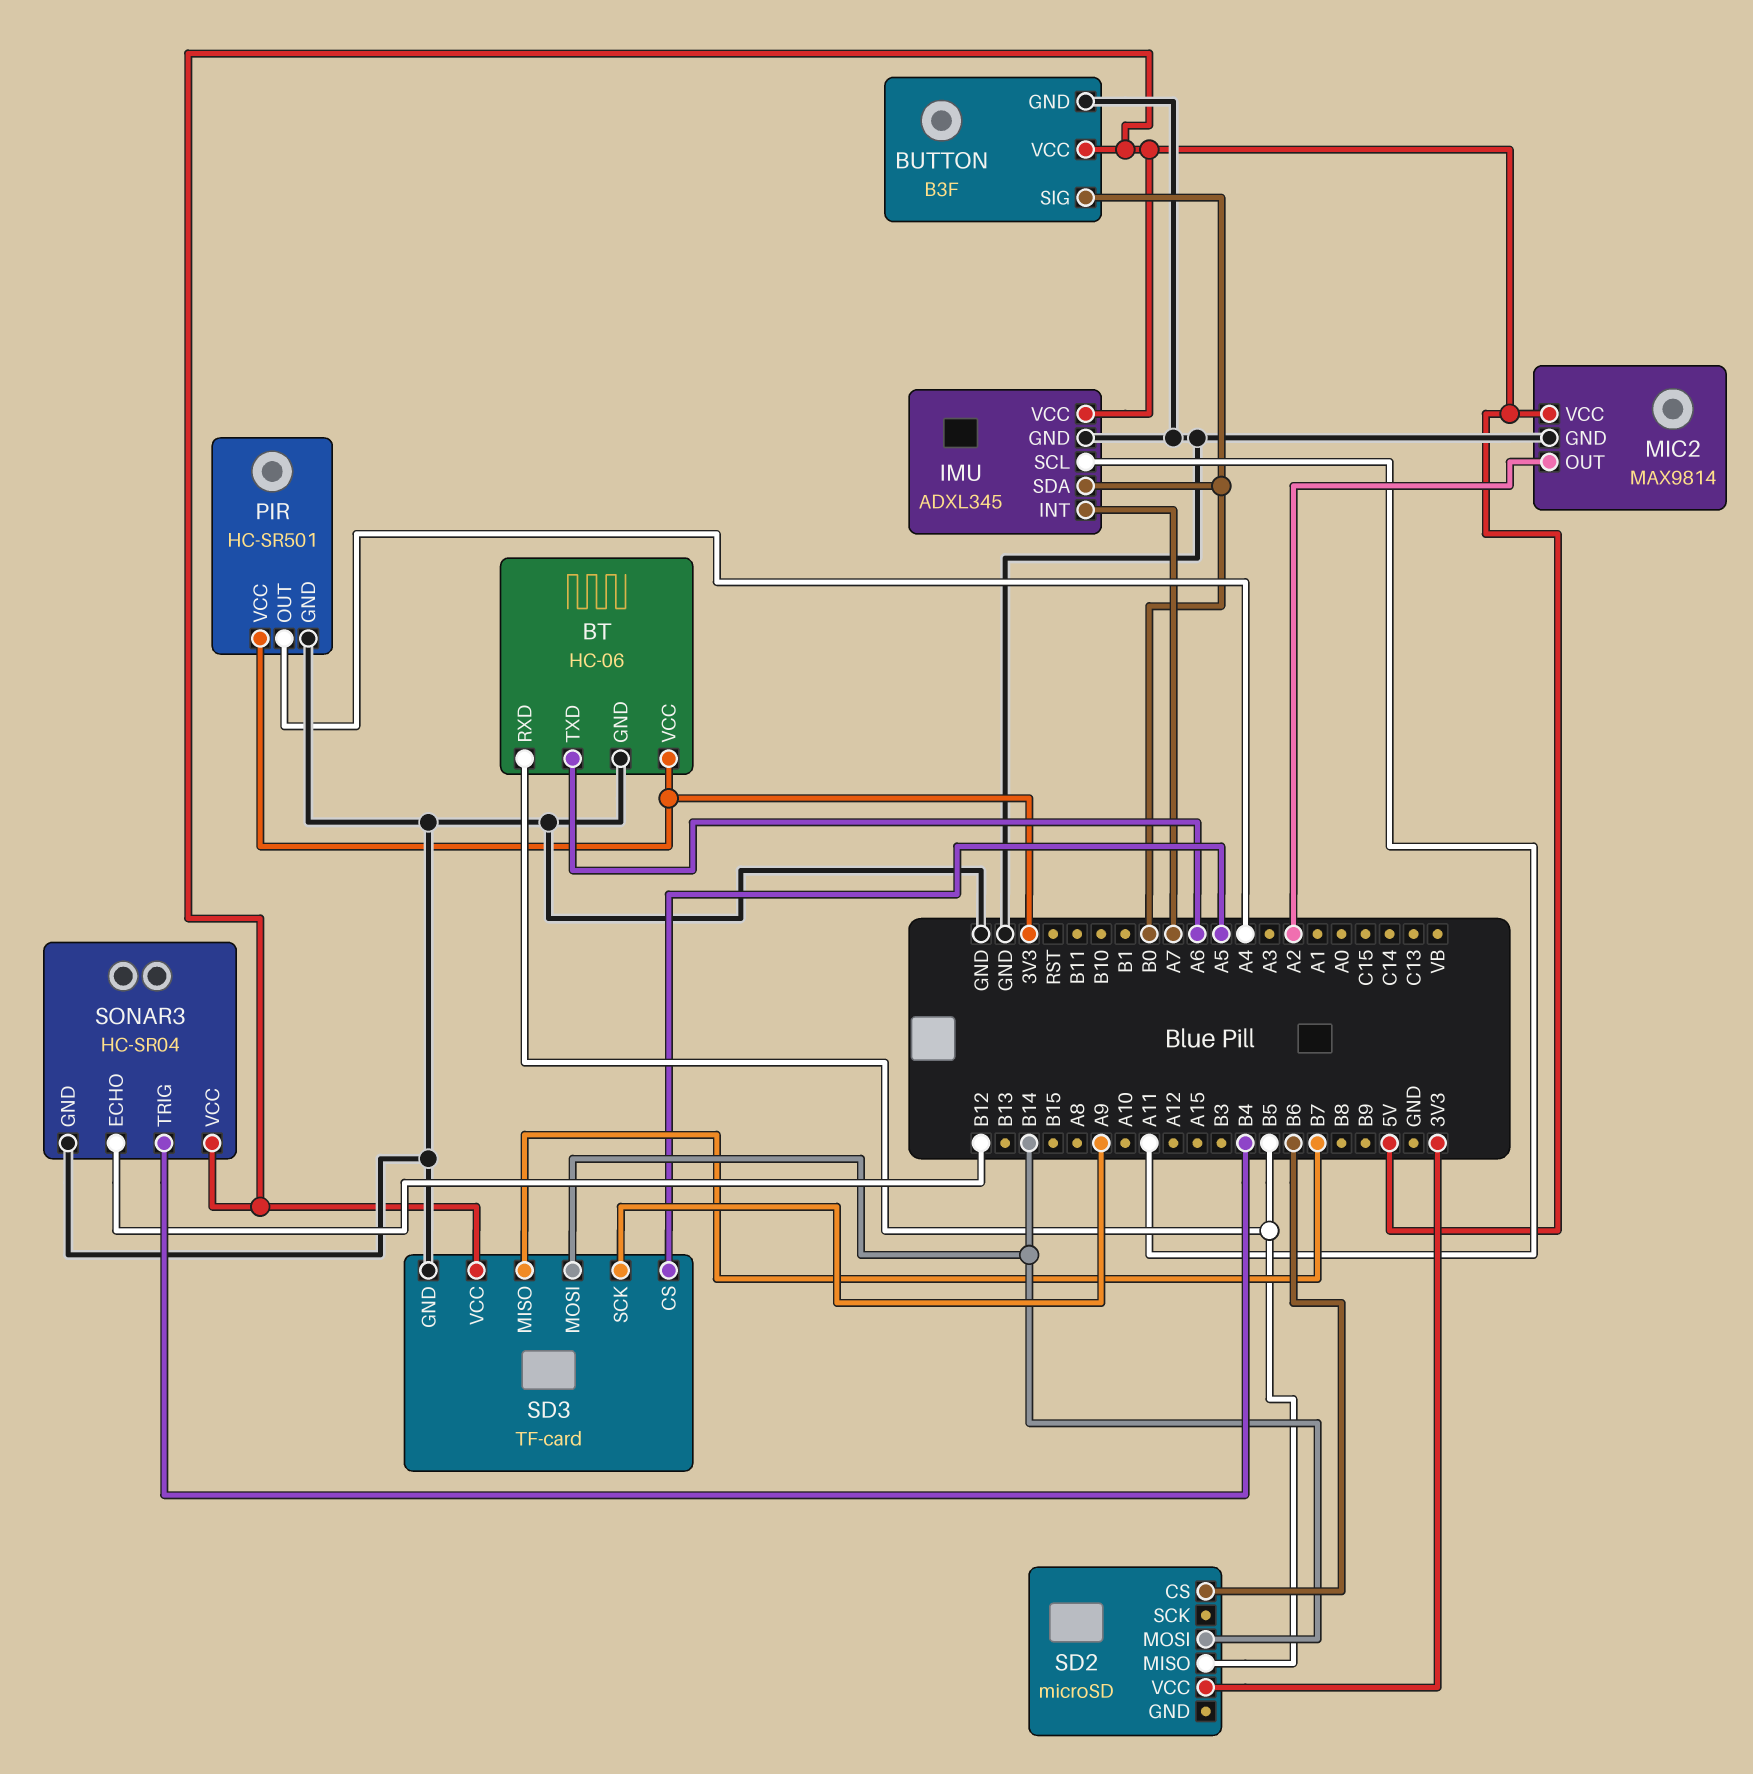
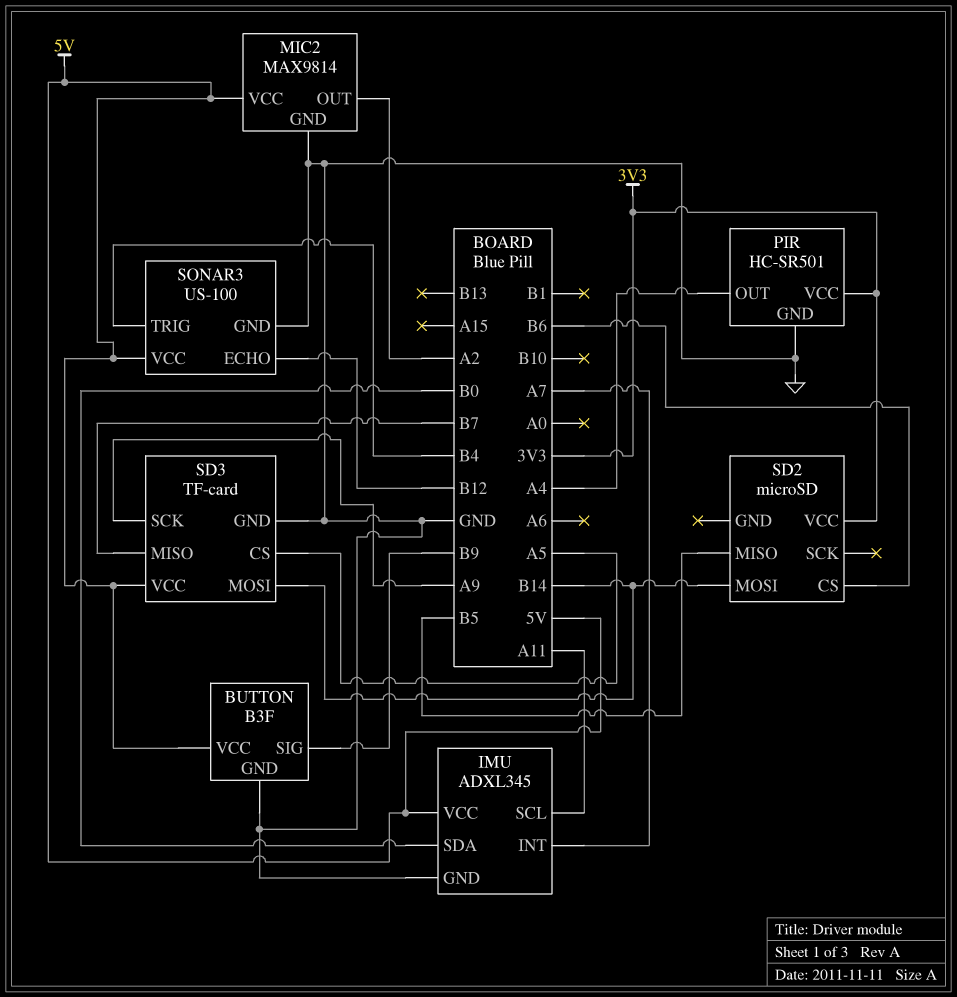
BT: HC-06 -> none
BT pin GND: GND -> none
BT pin RXD: B5 -> none
BT pin TXD: A6 -> none
BT pin VCC: 3V3 -> none
BUTTON pin SIG: B0 -> B9
SONAR3: HC-SR04 -> US-100

